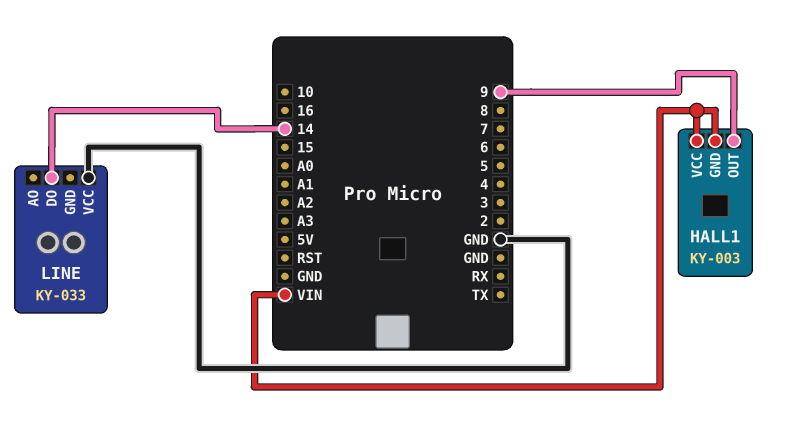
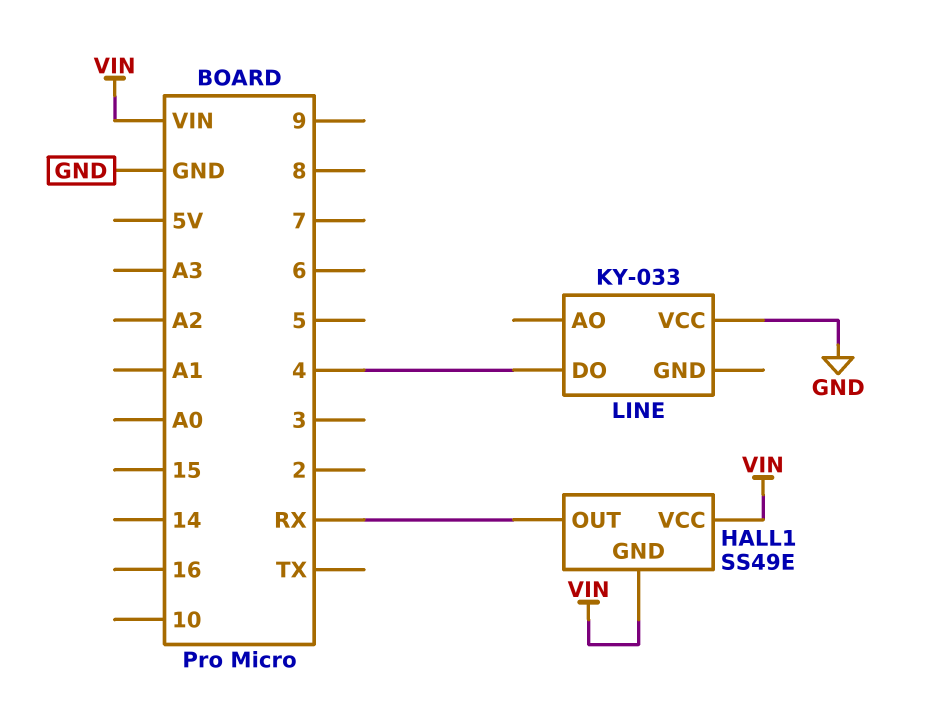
HALL1: KY-003 -> SS49E
HALL1 pin OUT: 9 -> RX
LINE pin DO: 14 -> 4

